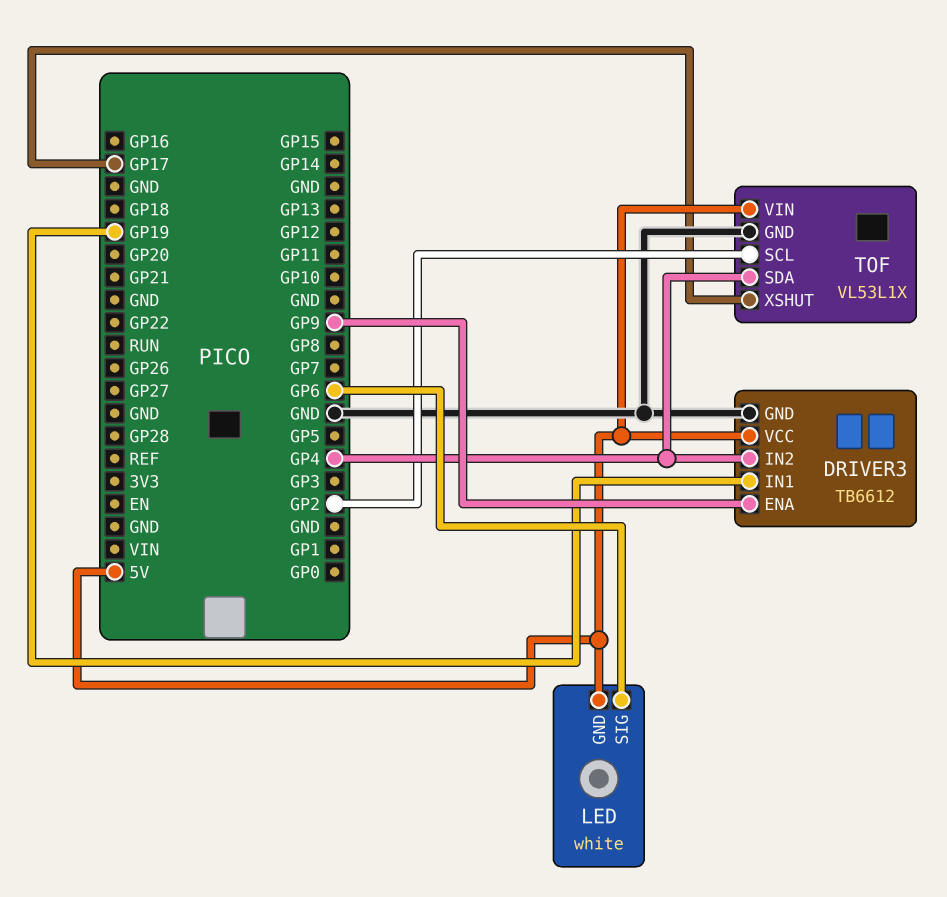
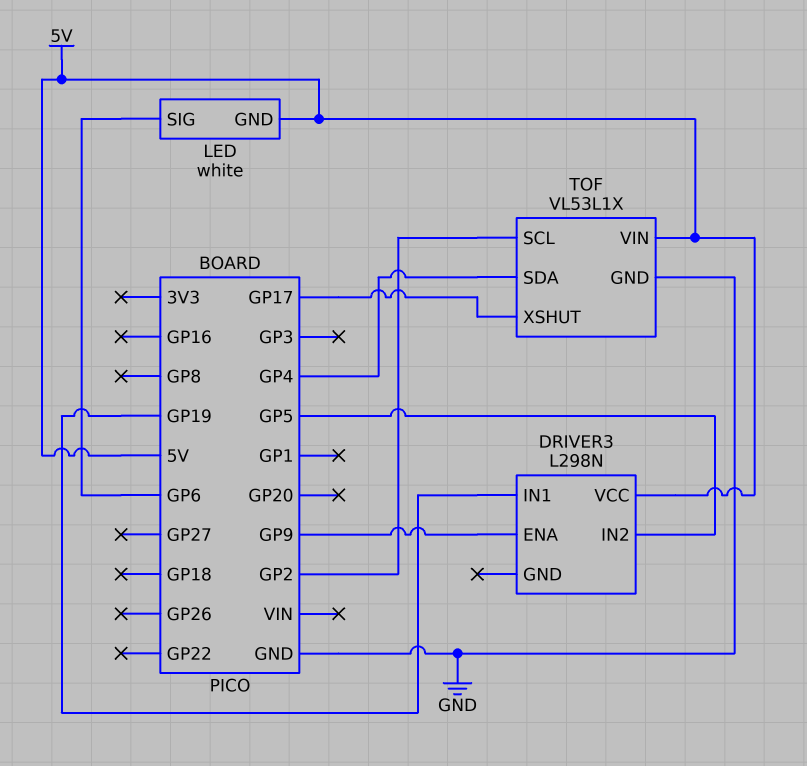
DRIVER3: TB6612 -> L298N
DRIVER3 pin GND: GND -> none
DRIVER3 pin IN2: GP4 -> GP5

